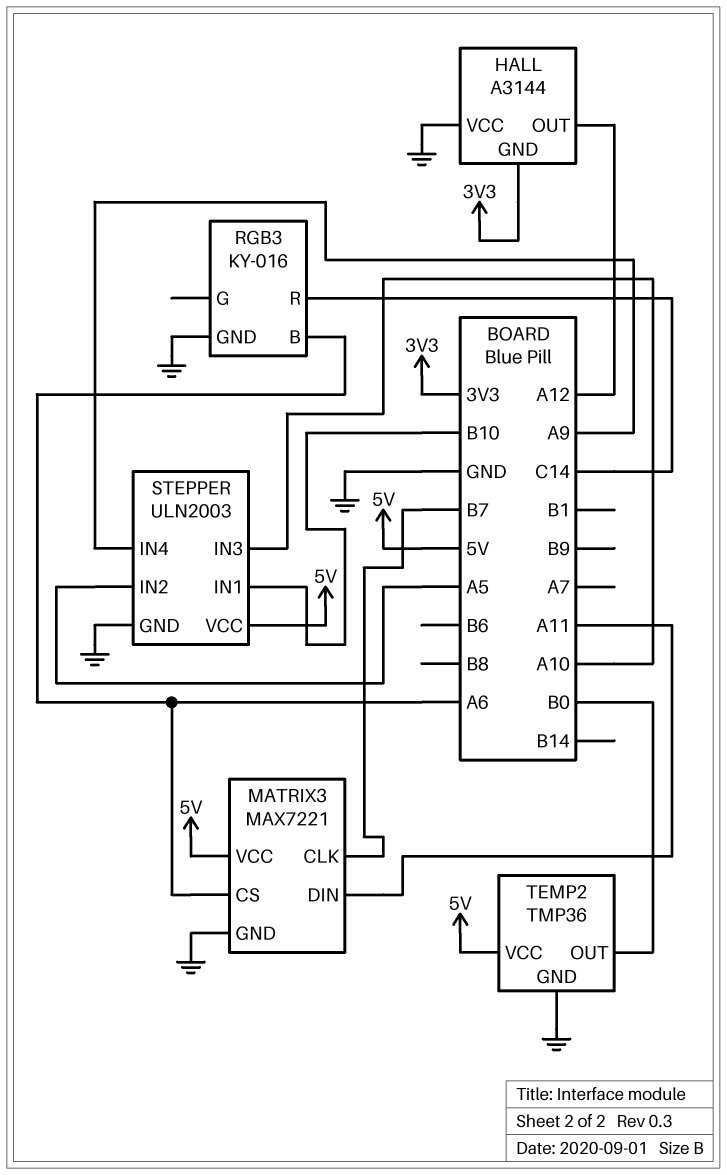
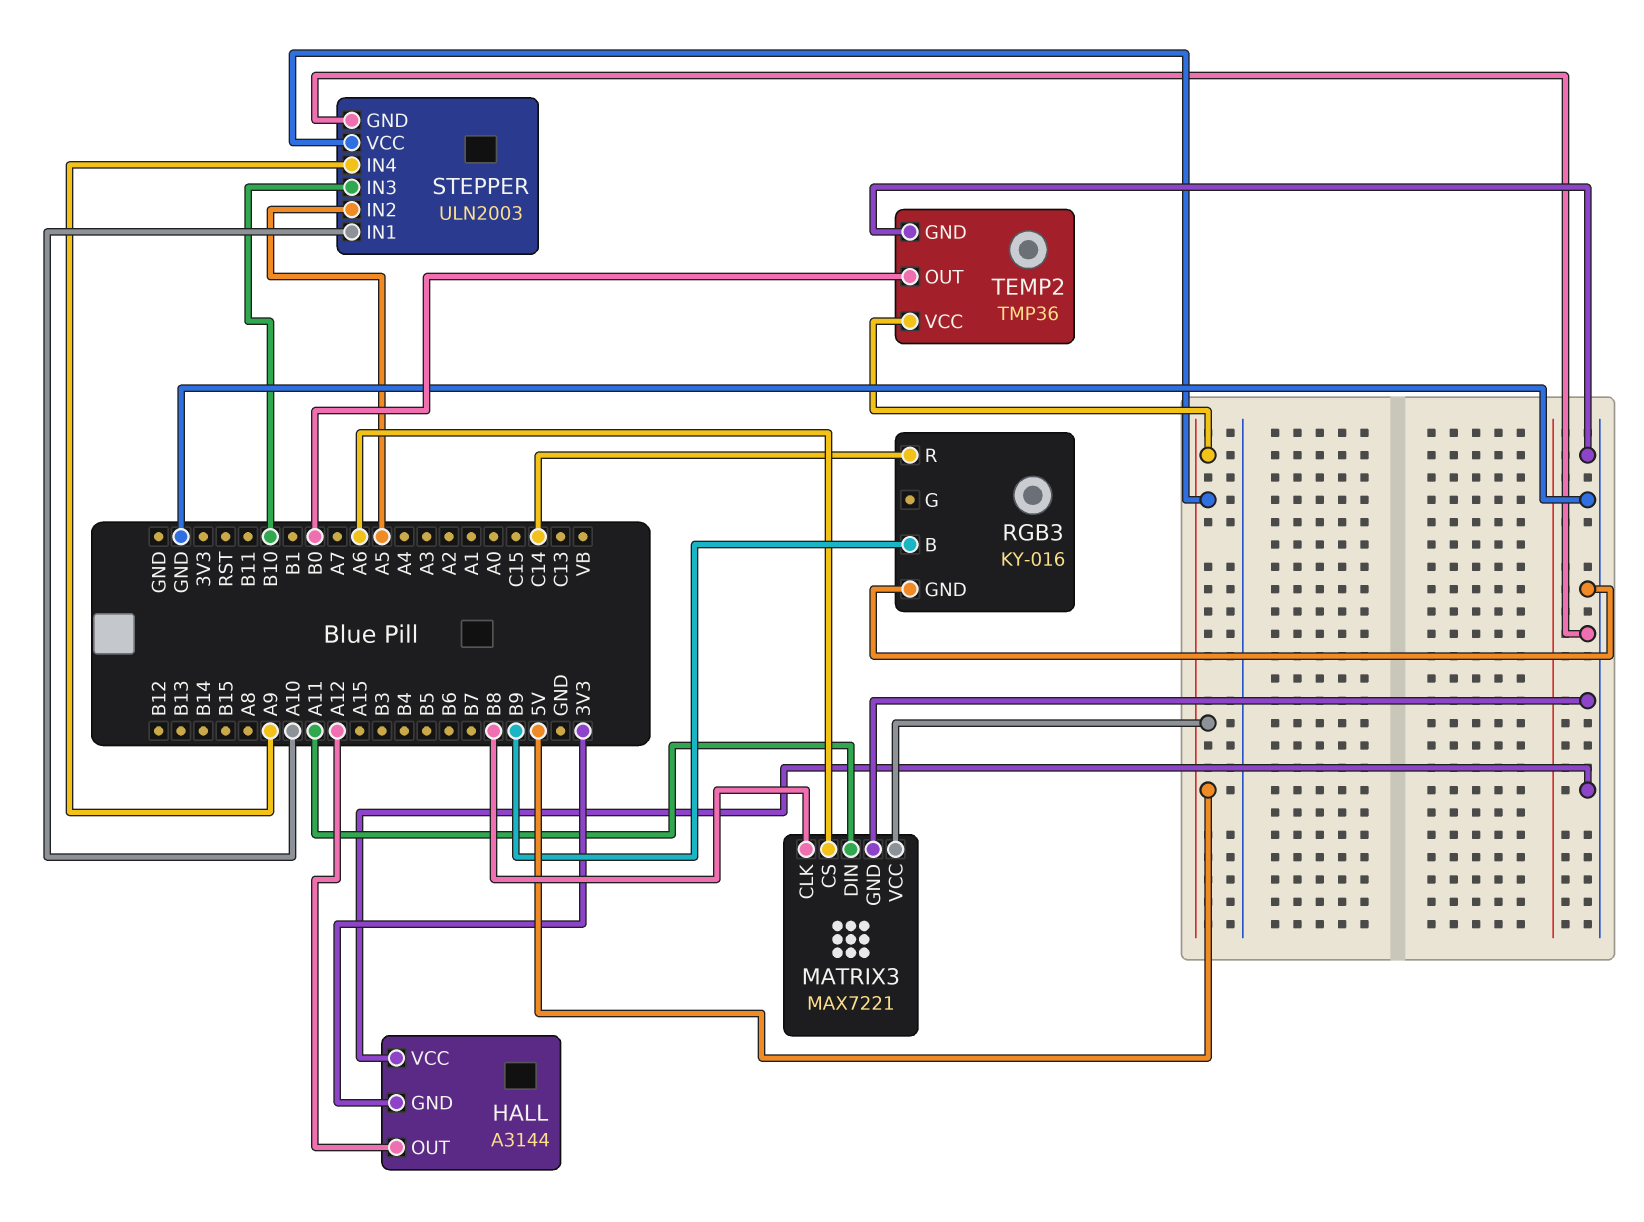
MATRIX3 pin CLK: B7 -> B8
RGB3 pin B: A6 -> B9
STEPPER pin IN1: B10 -> A10
STEPPER pin IN3: A10 -> B10

